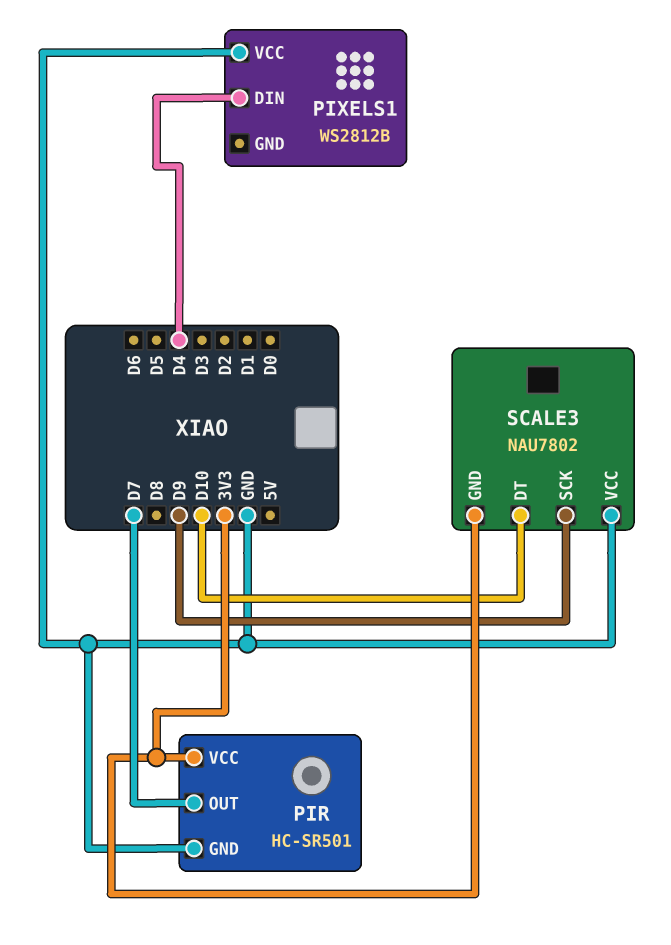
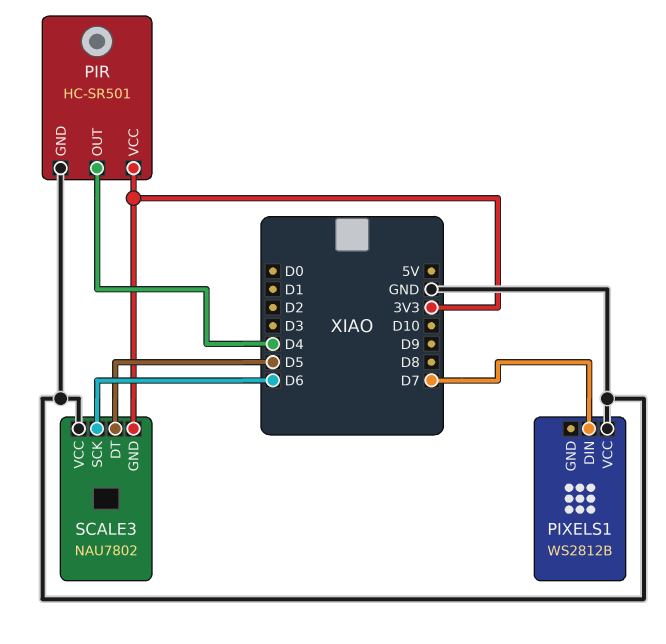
PIR pin OUT: D7 -> D4
PIXELS1 pin DIN: D4 -> D7
SCALE3 pin DT: D10 -> D5
SCALE3 pin SCK: D9 -> D6

